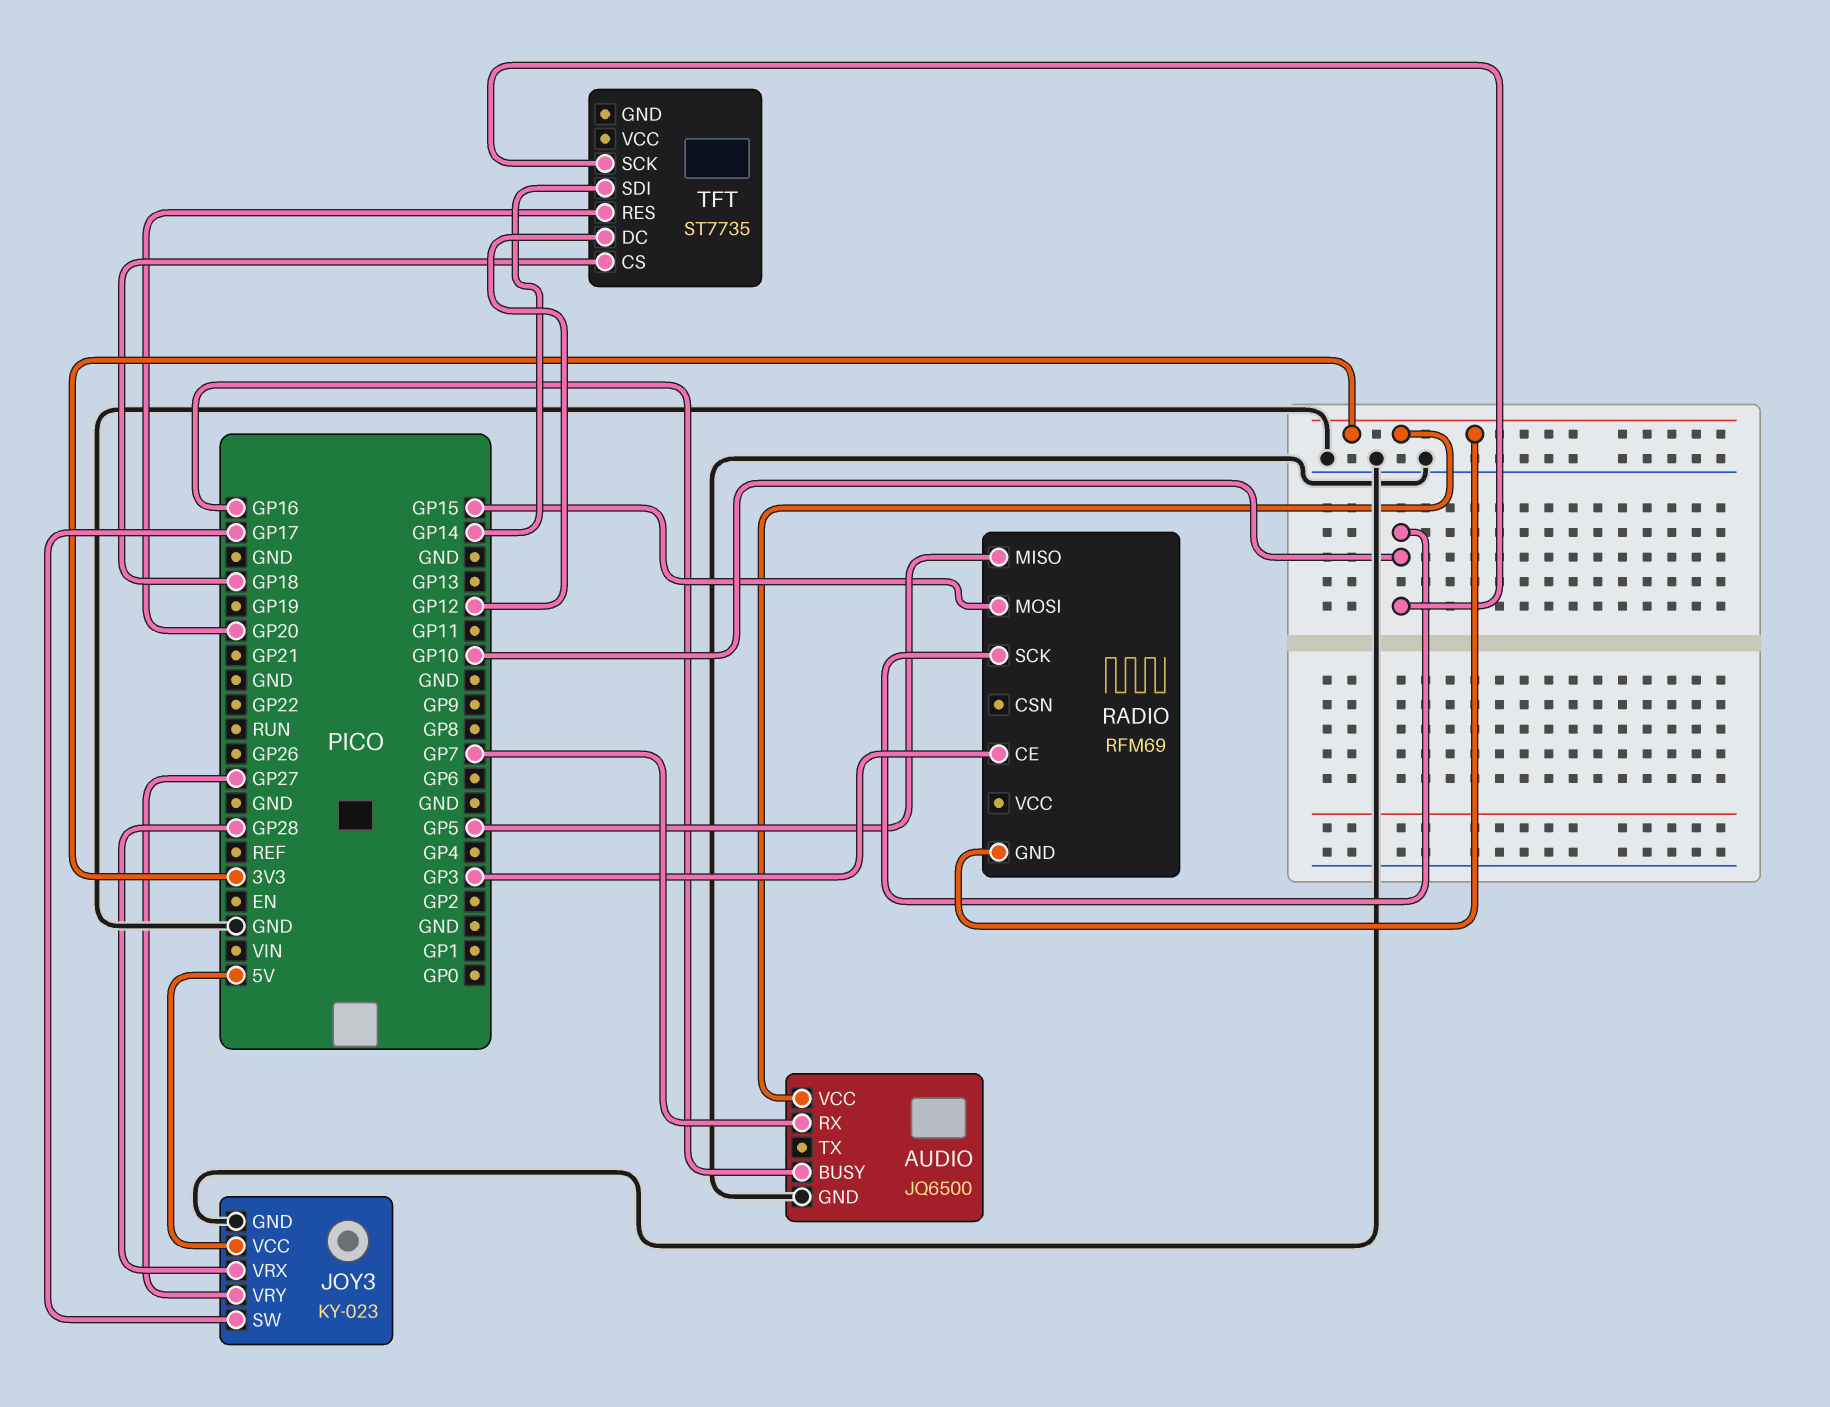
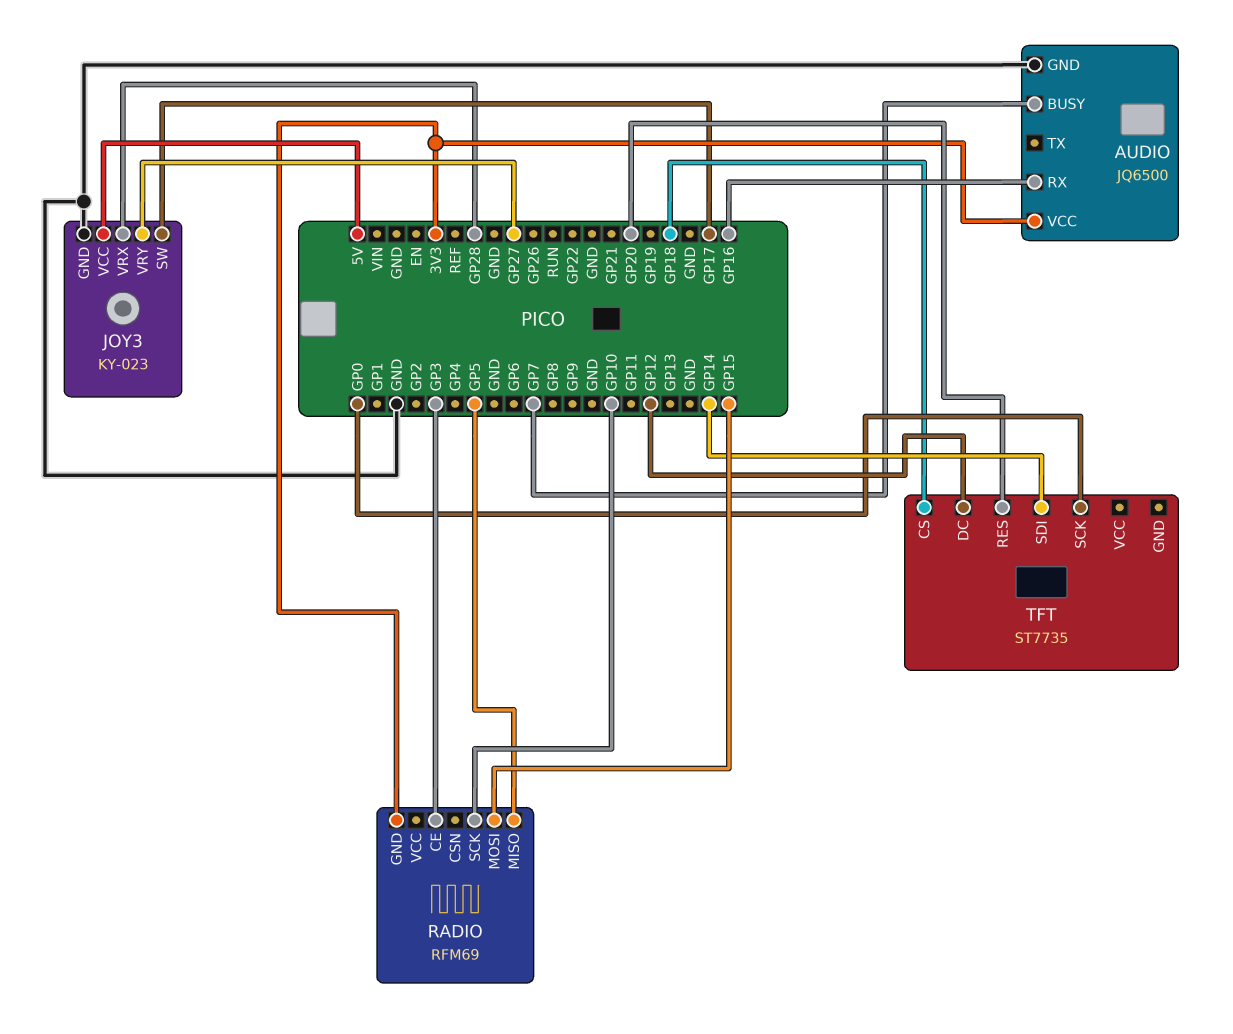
AUDIO pin BUSY: GP16 -> GP7
AUDIO pin RX: GP7 -> GP16
TFT pin SCK: GP10 -> GP0

